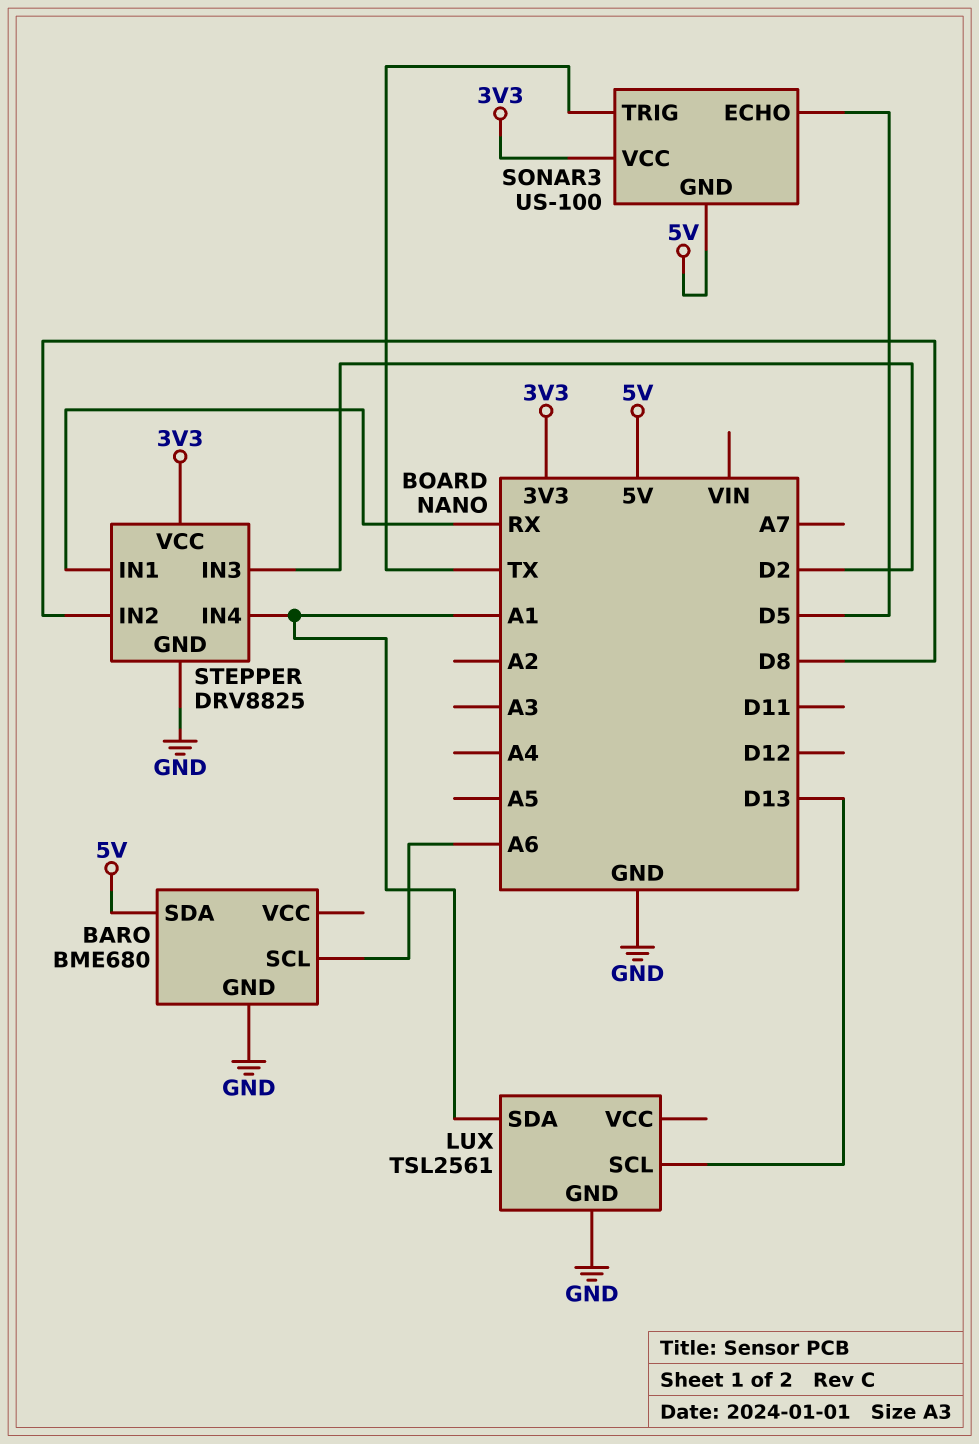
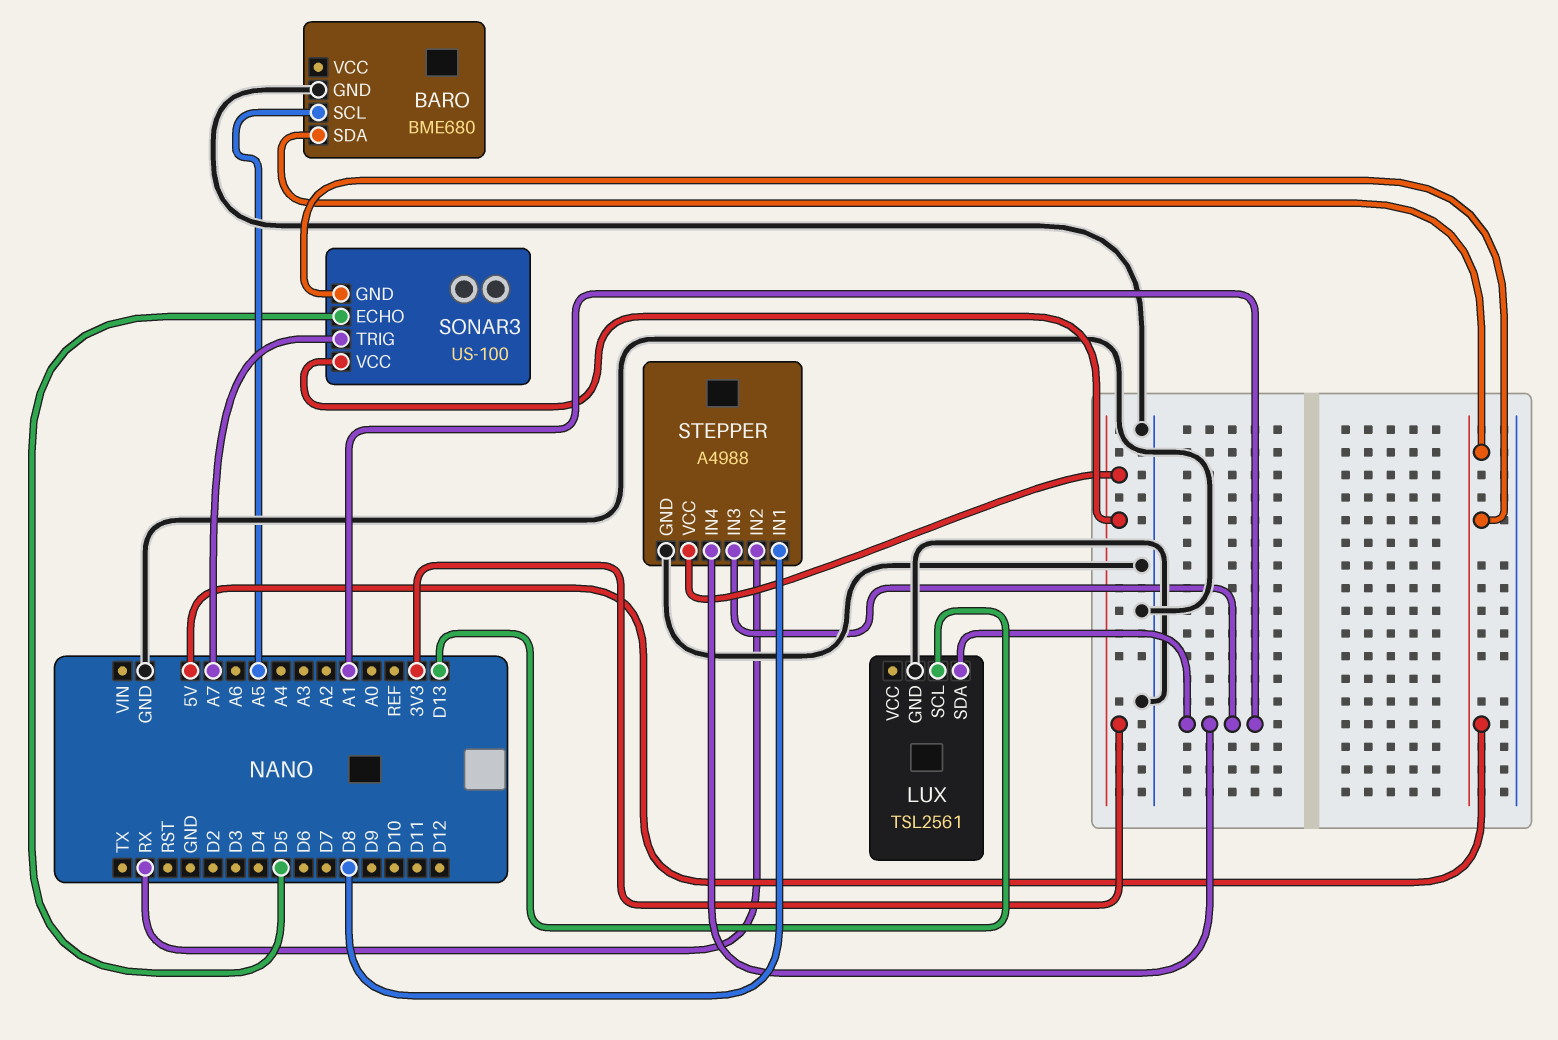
BARO pin SCL: A6 -> A5
SONAR3 pin TRIG: TX -> A7
STEPPER: DRV8825 -> A4988
STEPPER pin IN1: RX -> D8
STEPPER pin IN2: D8 -> RX
STEPPER pin IN3: D2 -> A1

